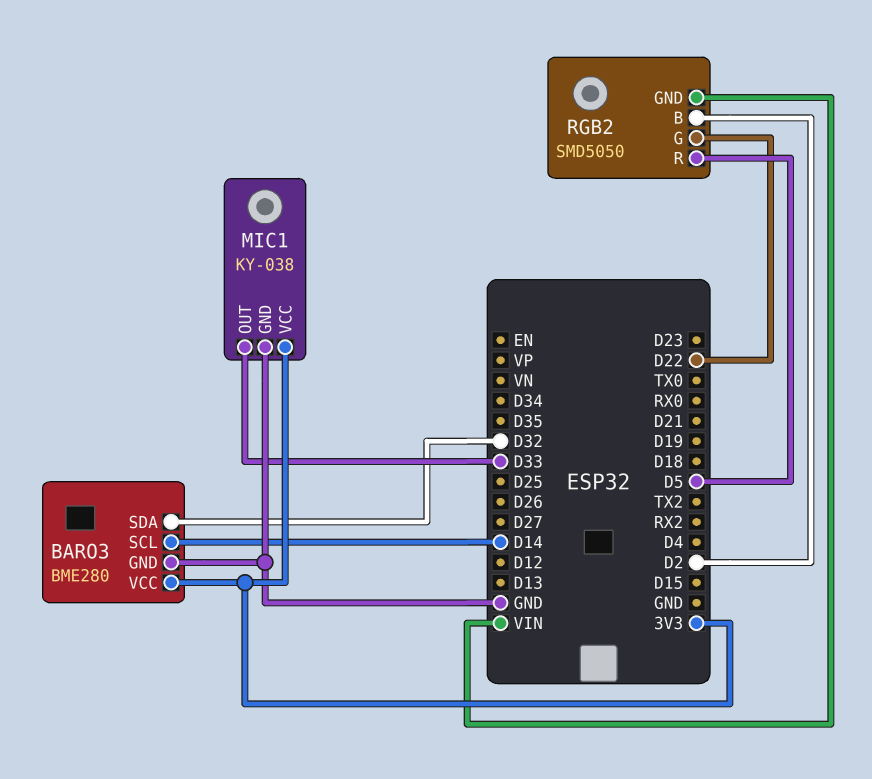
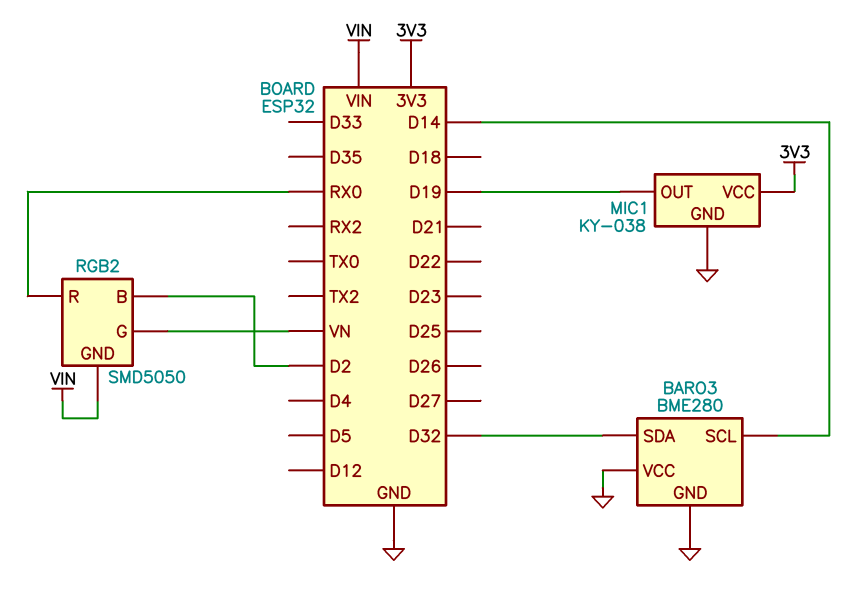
BARO3 pin VCC: 3V3 -> GND
MIC1 pin OUT: D33 -> D19
RGB2 pin G: D22 -> VN
RGB2 pin R: D5 -> RX0

